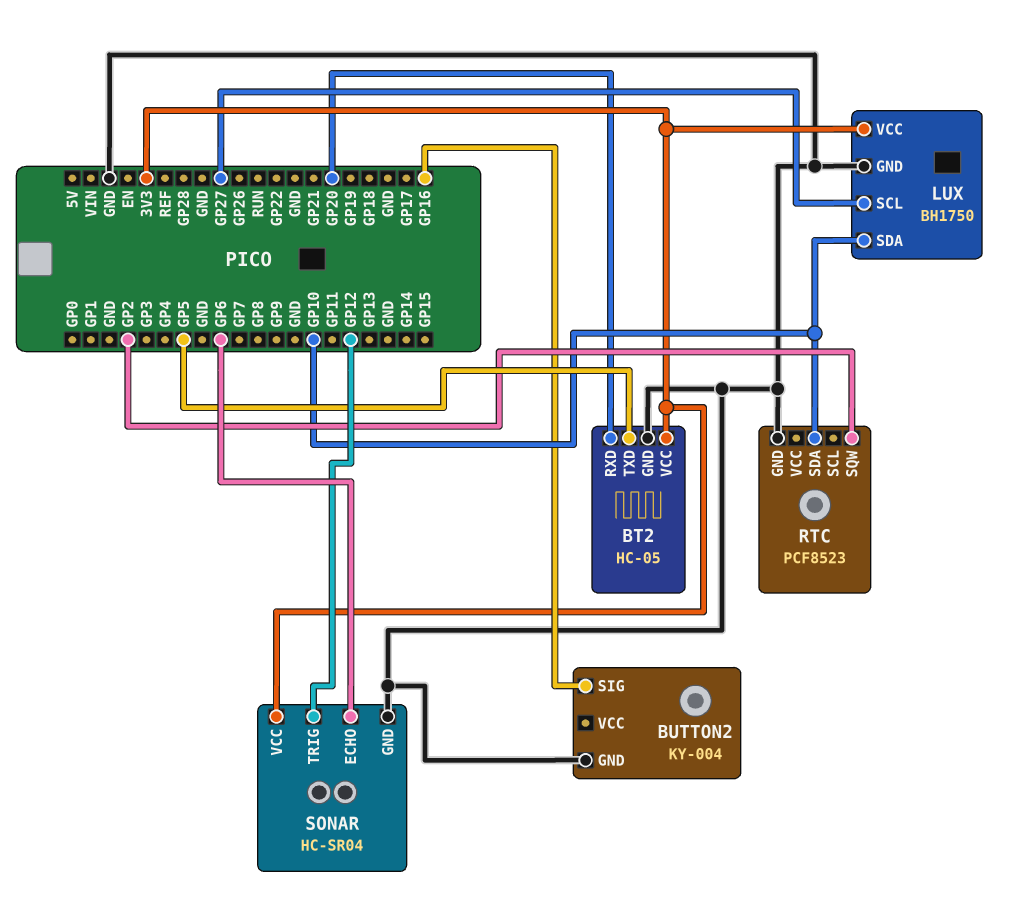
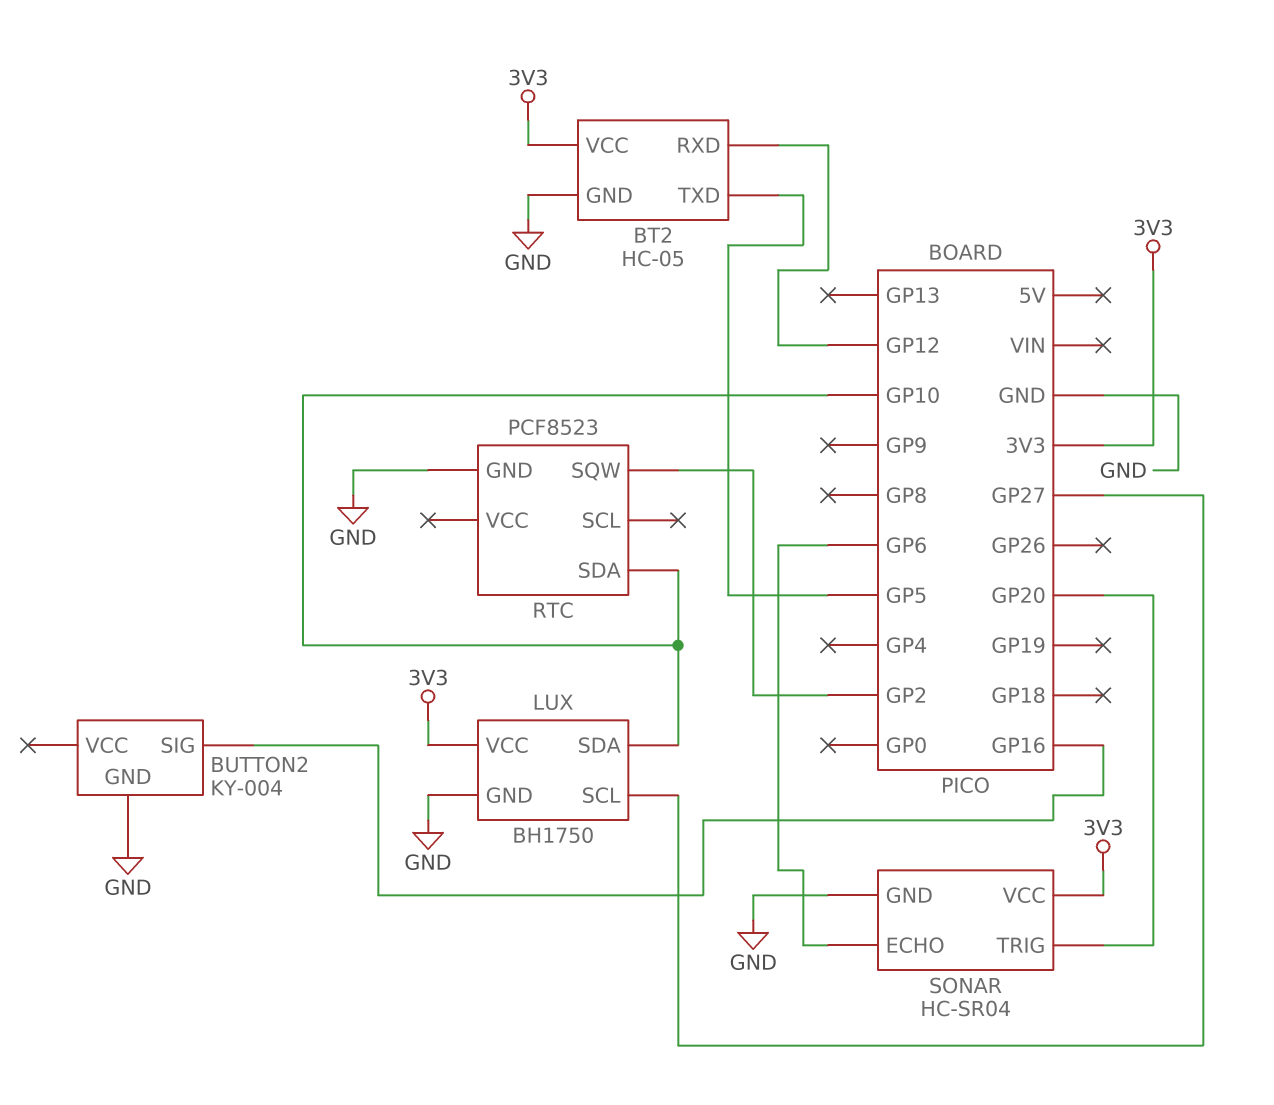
BT2 pin RXD: GP20 -> GP12
SONAR pin TRIG: GP12 -> GP20

